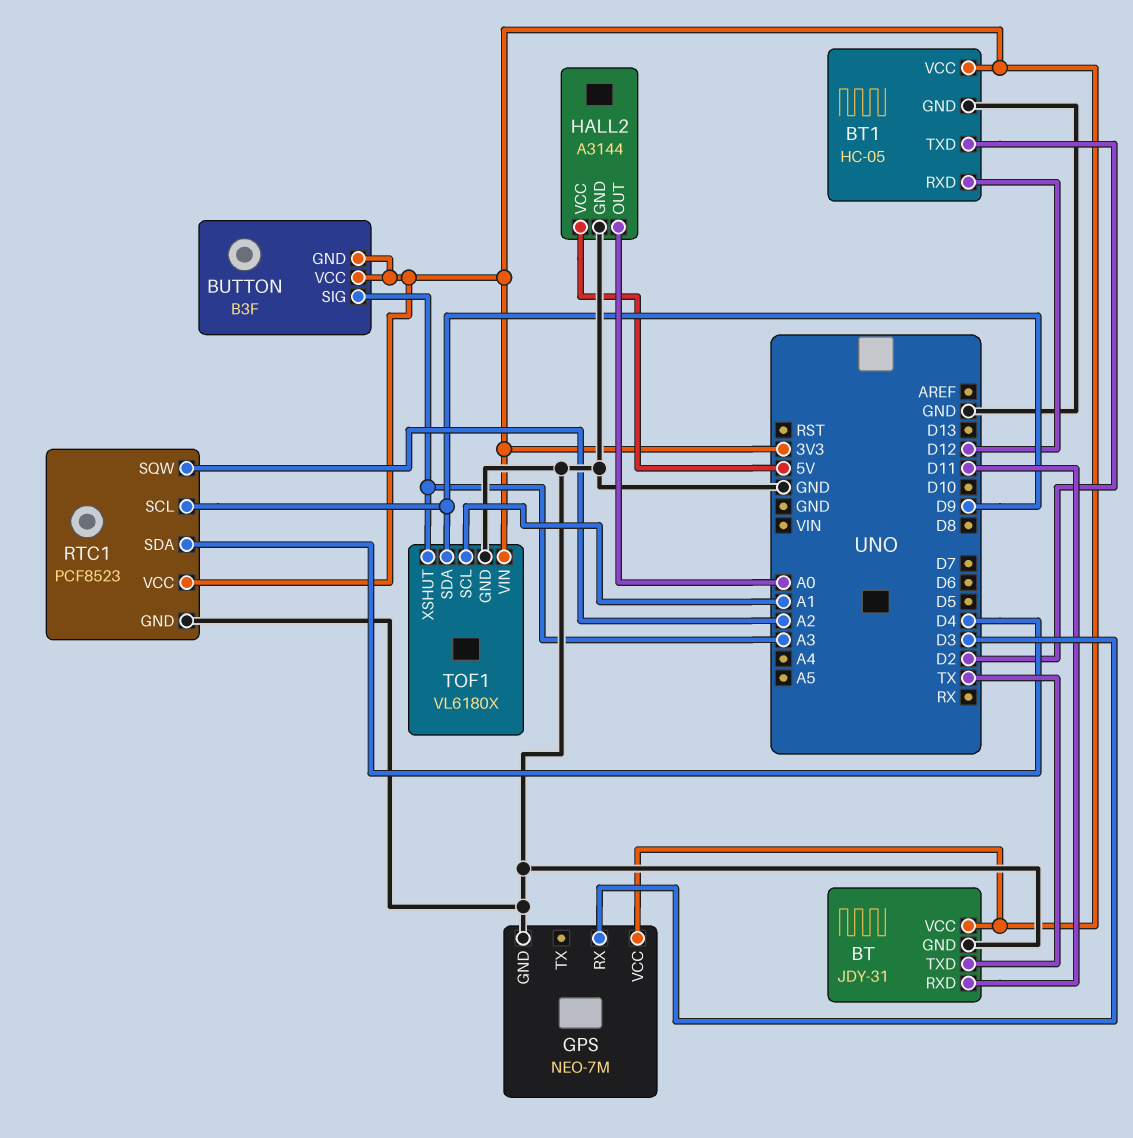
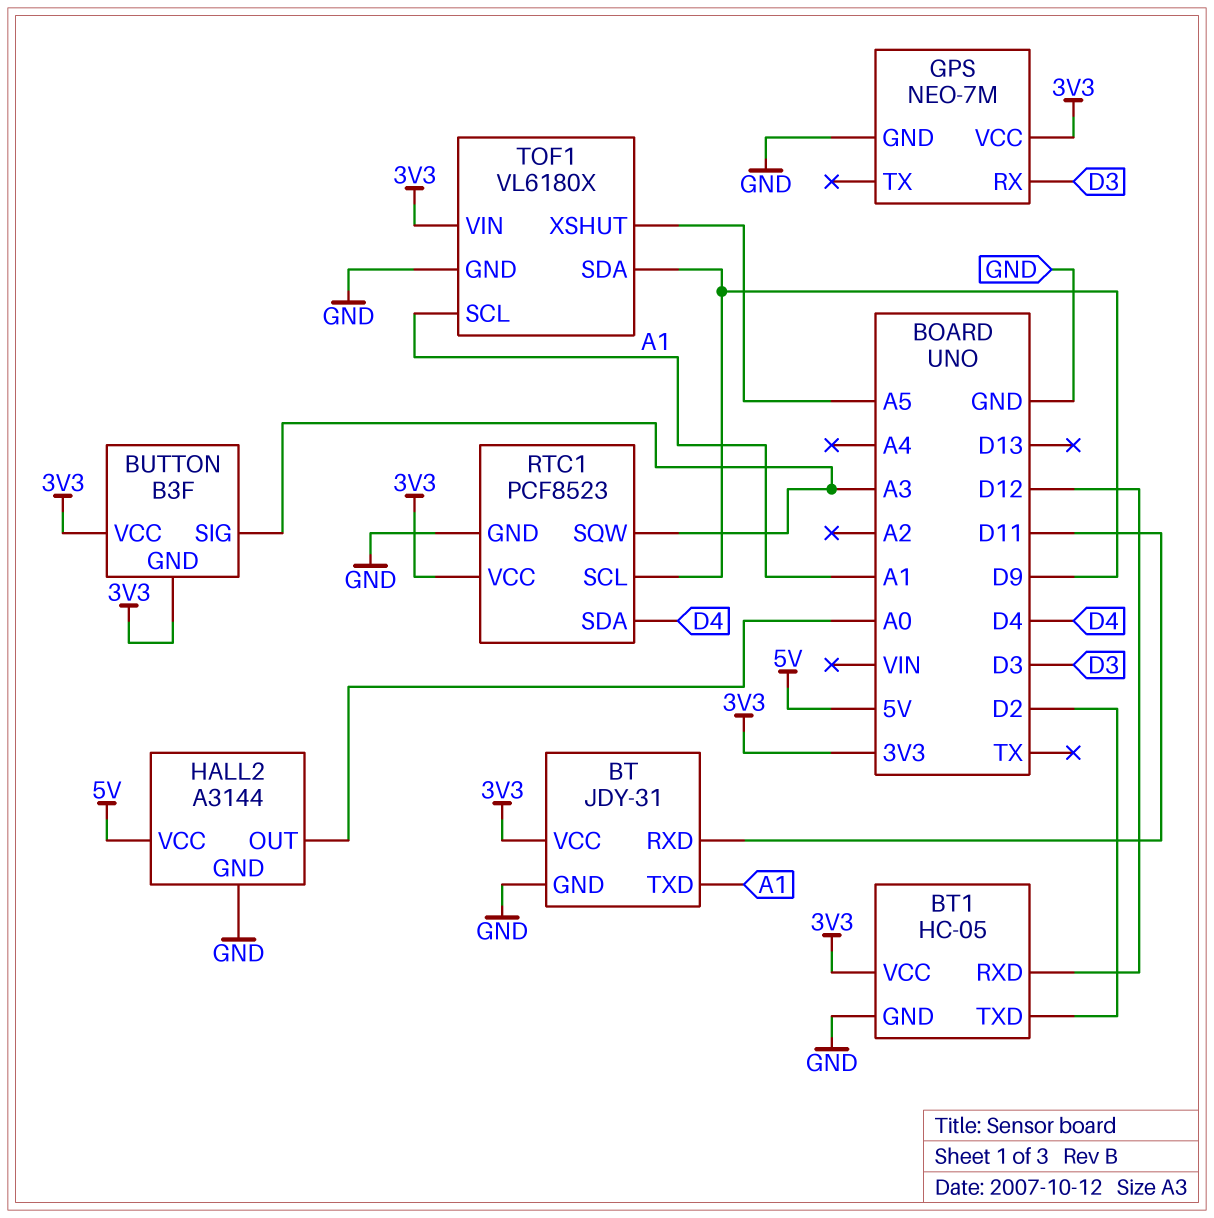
BT pin TXD: TX -> A1
RTC1 pin SQW: A2 -> A3
TOF1 pin XSHUT: A3 -> A5

